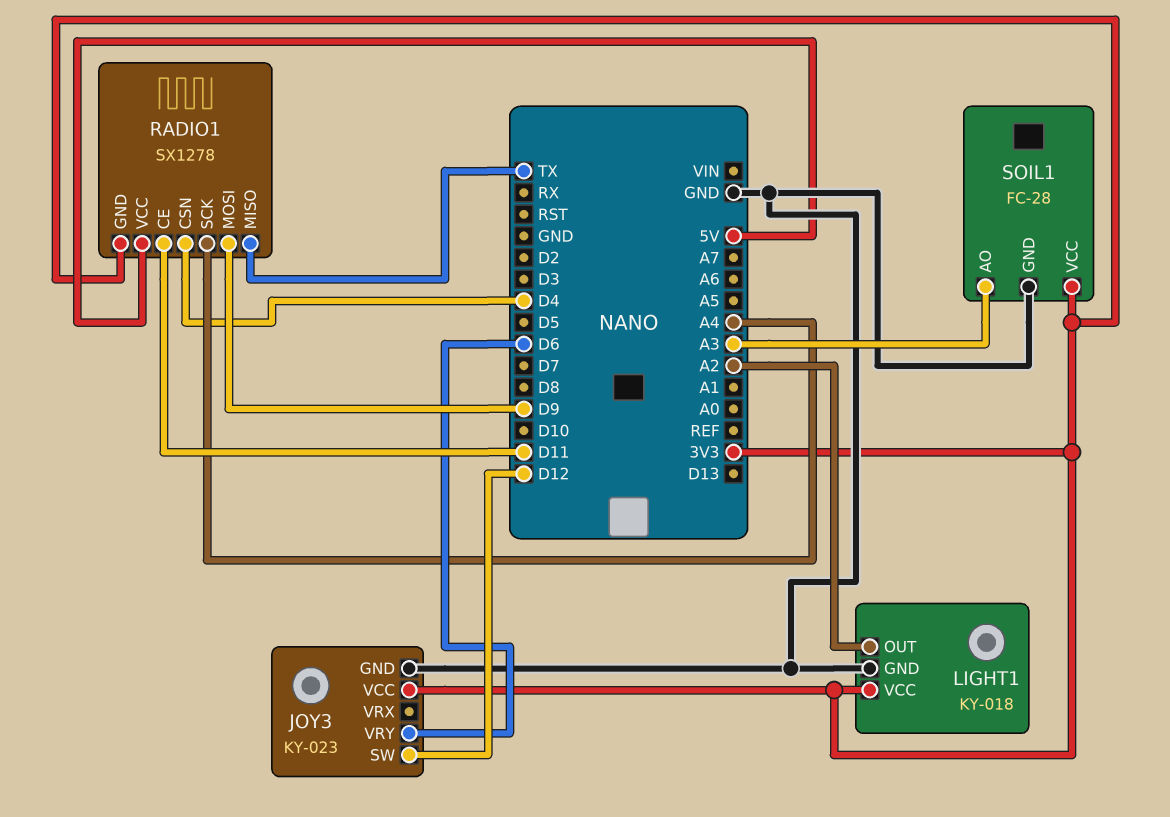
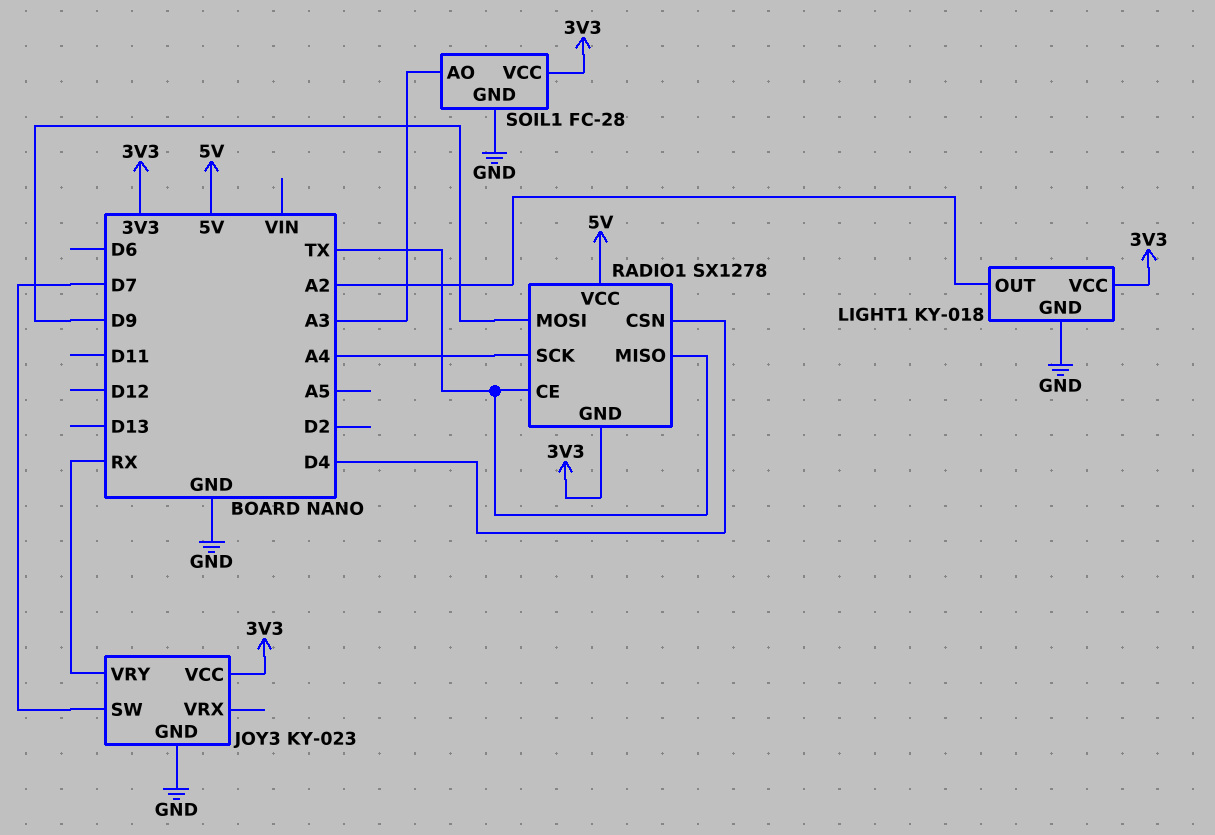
JOY3 pin SW: D12 -> D7
JOY3 pin VRY: D6 -> RX
RADIO1 pin CE: D11 -> TX

